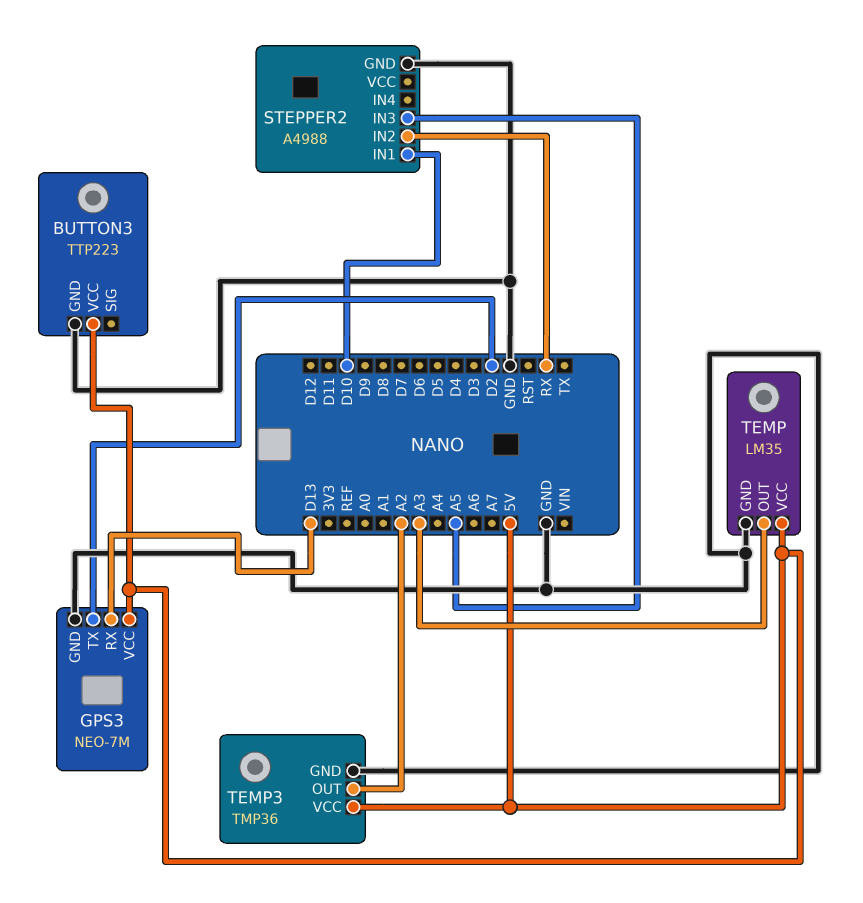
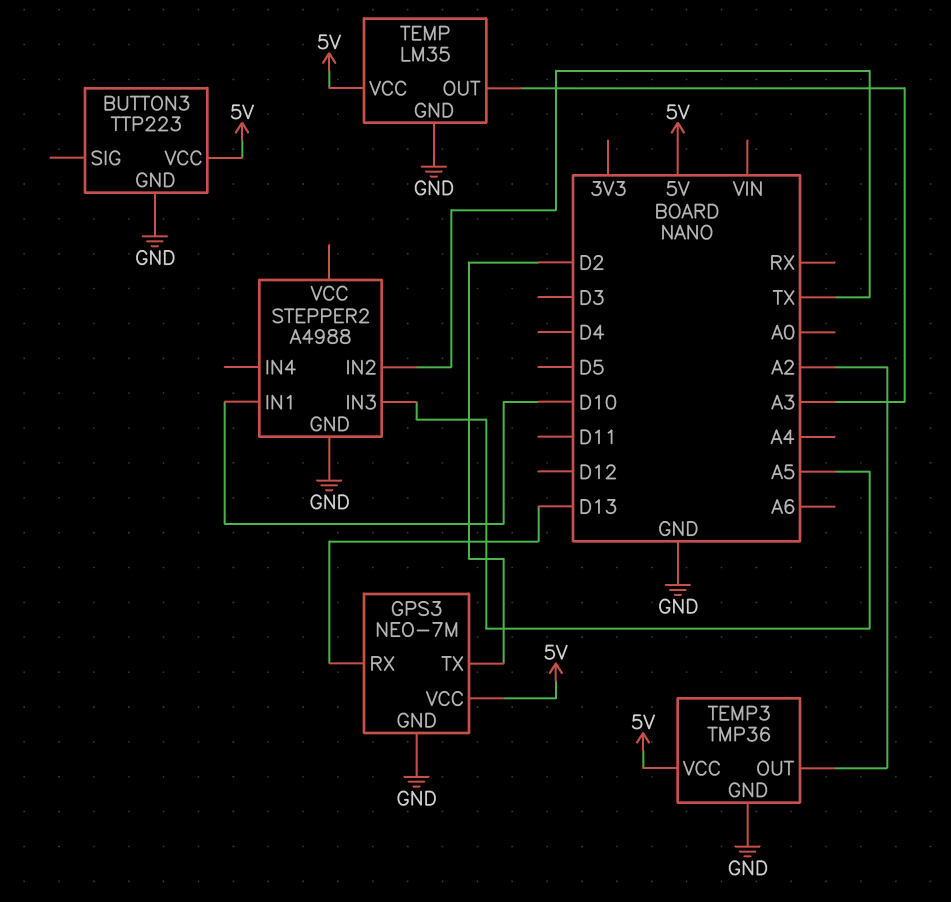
STEPPER2 pin IN2: RX -> TX

